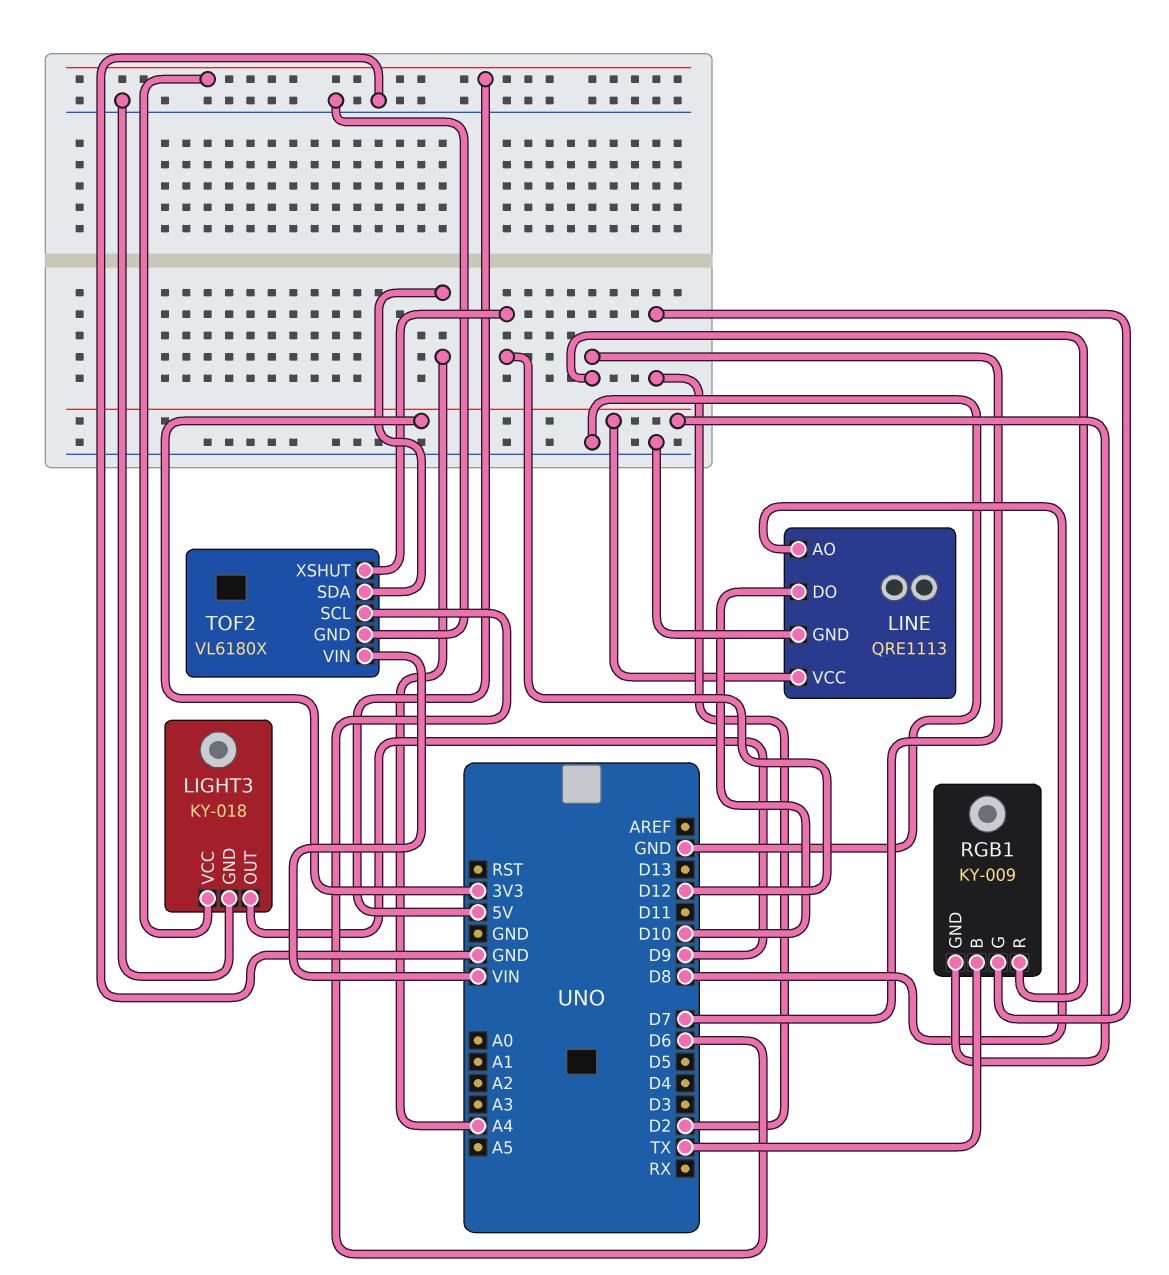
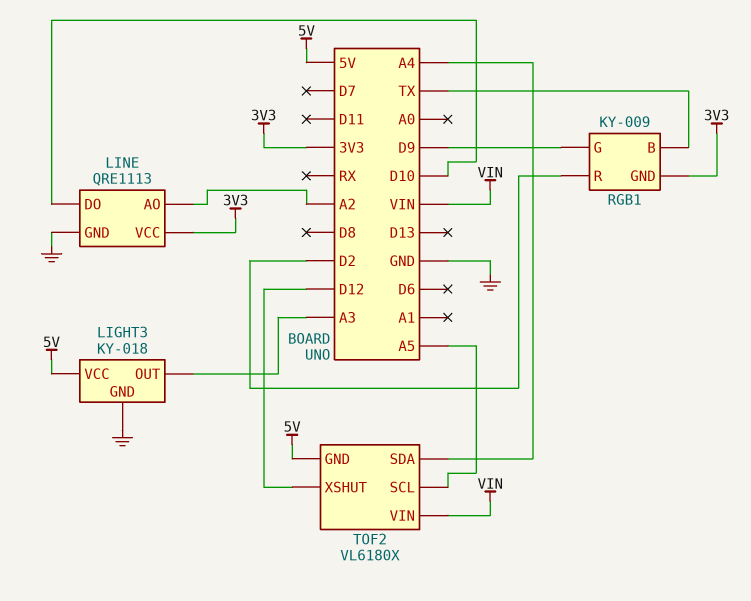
LIGHT3 pin OUT: D9 -> A3
LINE pin AO: D8 -> A2
RGB1 pin G: D2 -> D9
RGB1 pin R: D7 -> D2
TOF2 pin GND: GND -> 5V
TOF2 pin SCL: D6 -> A5

